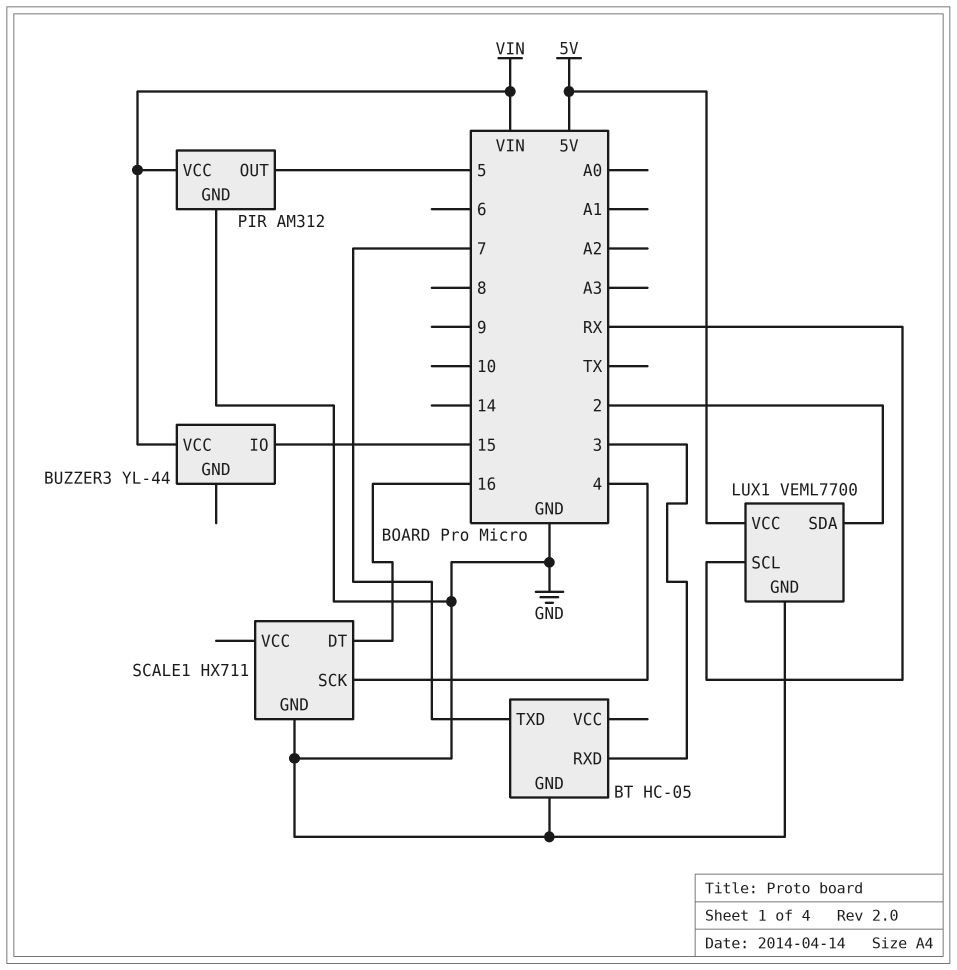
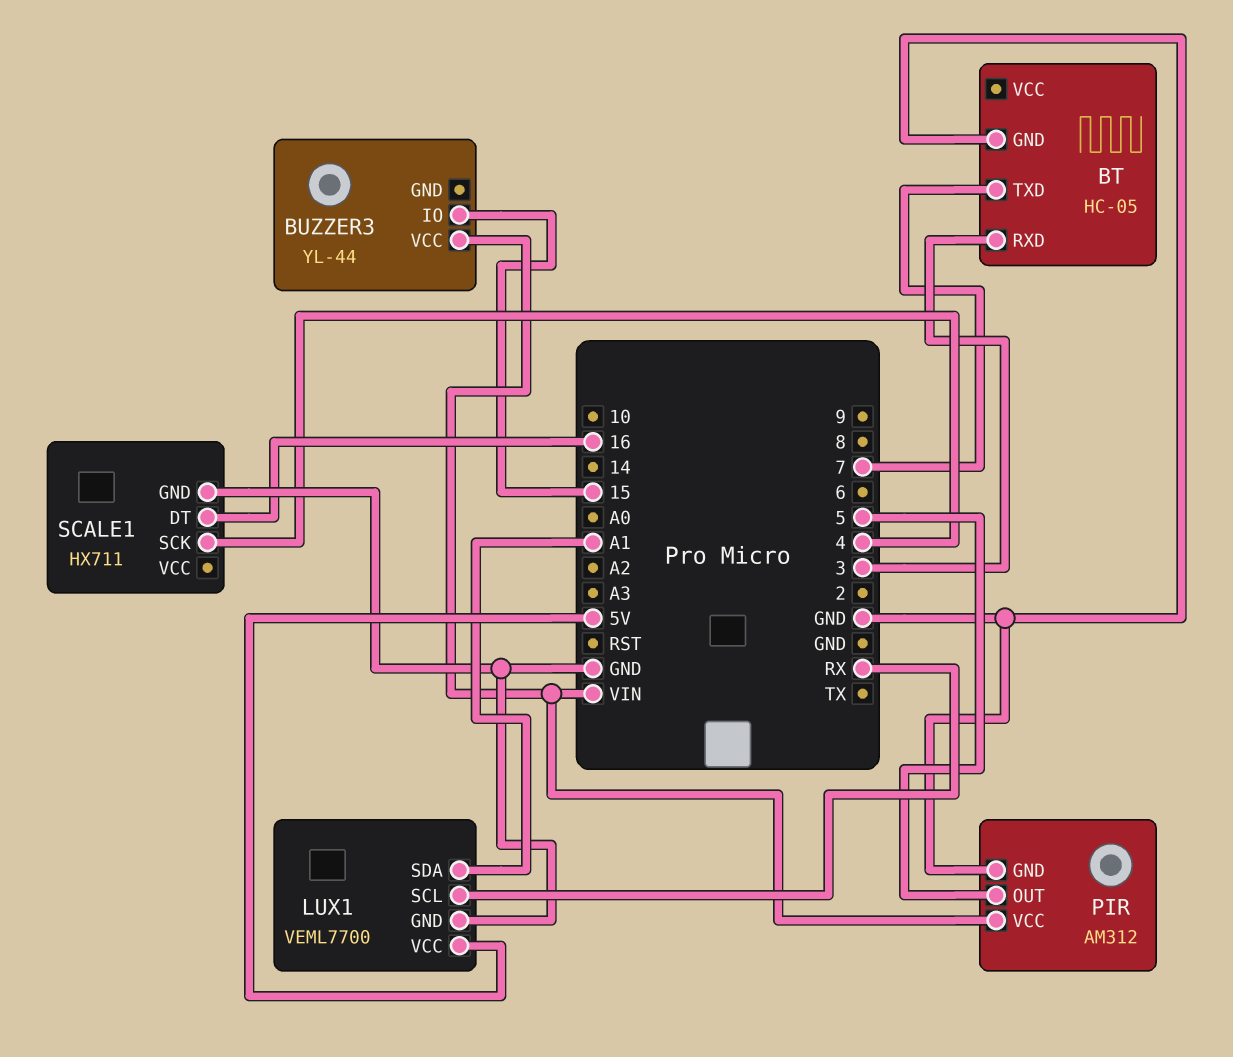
LUX1 pin SDA: 2 -> A1

